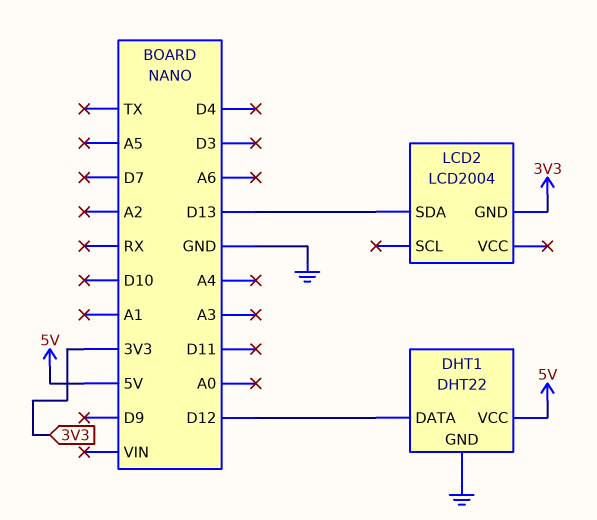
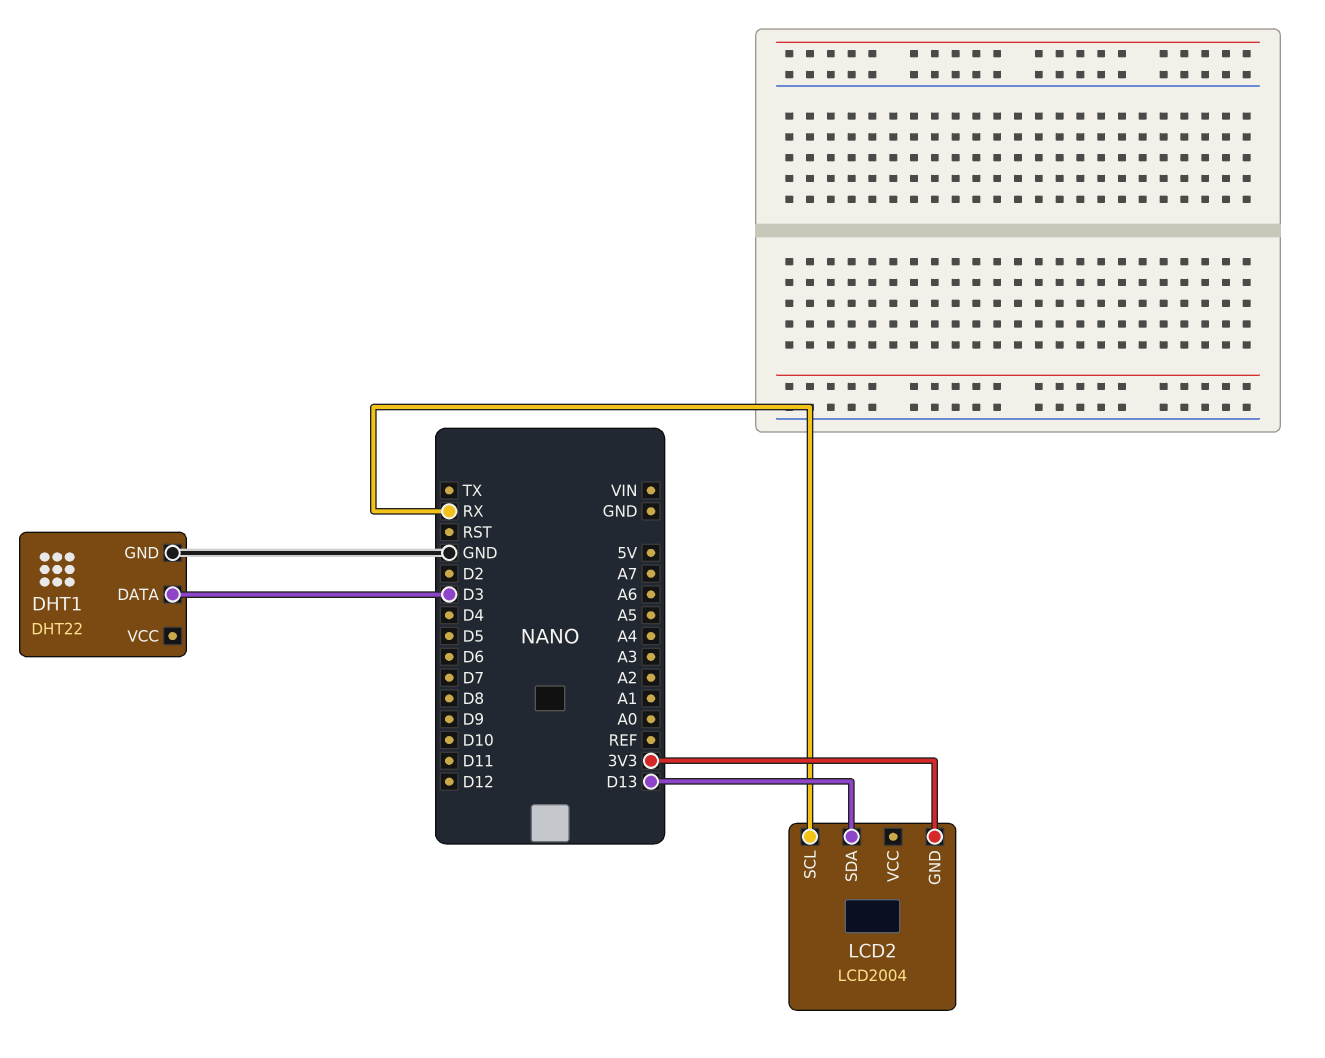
DHT1 pin DATA: D12 -> D3
DHT1 pin VCC: 5V -> none
LCD2 pin SCL: none -> RX

